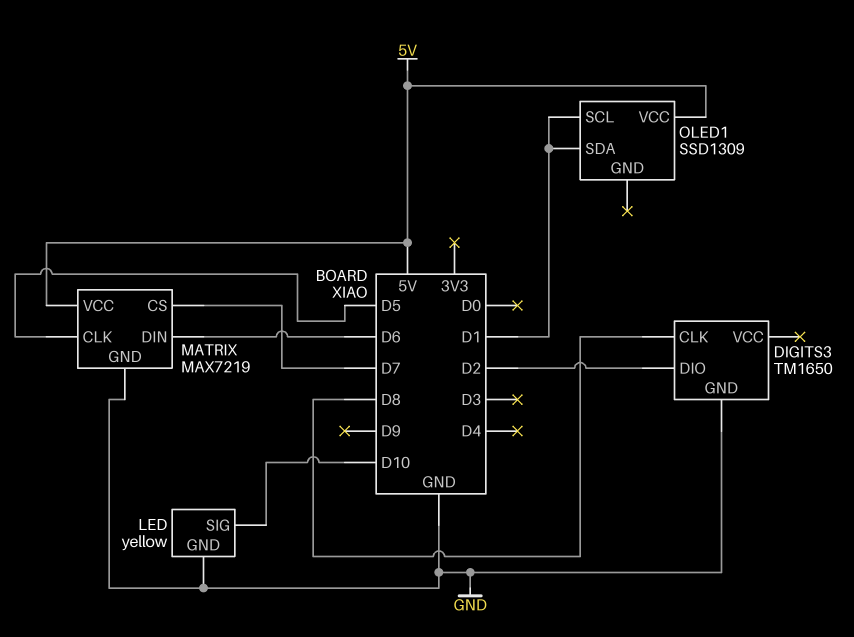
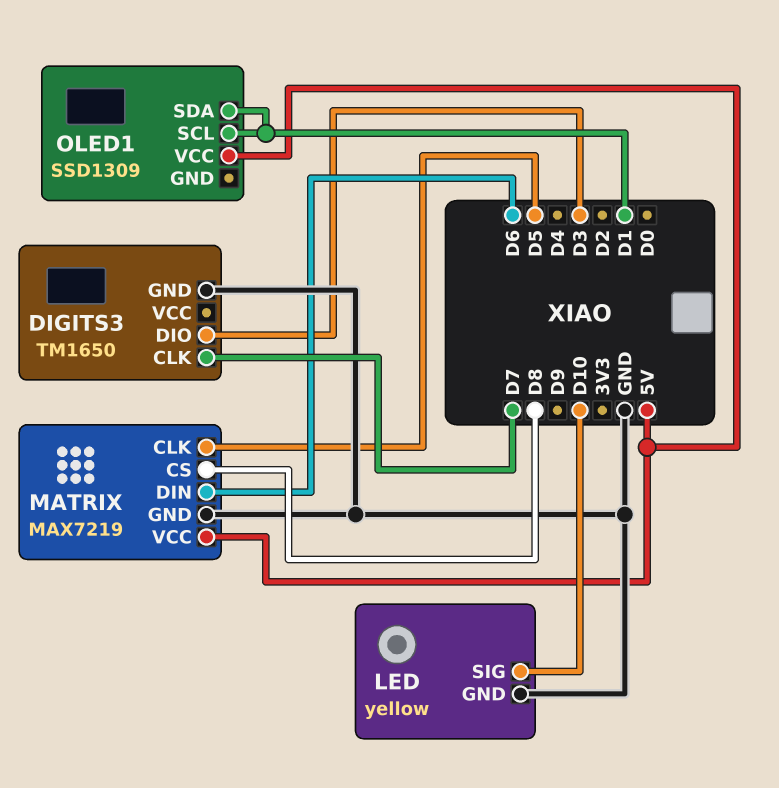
DIGITS3 pin CLK: D8 -> D7
DIGITS3 pin DIO: D2 -> D3
MATRIX pin CS: D7 -> D8

